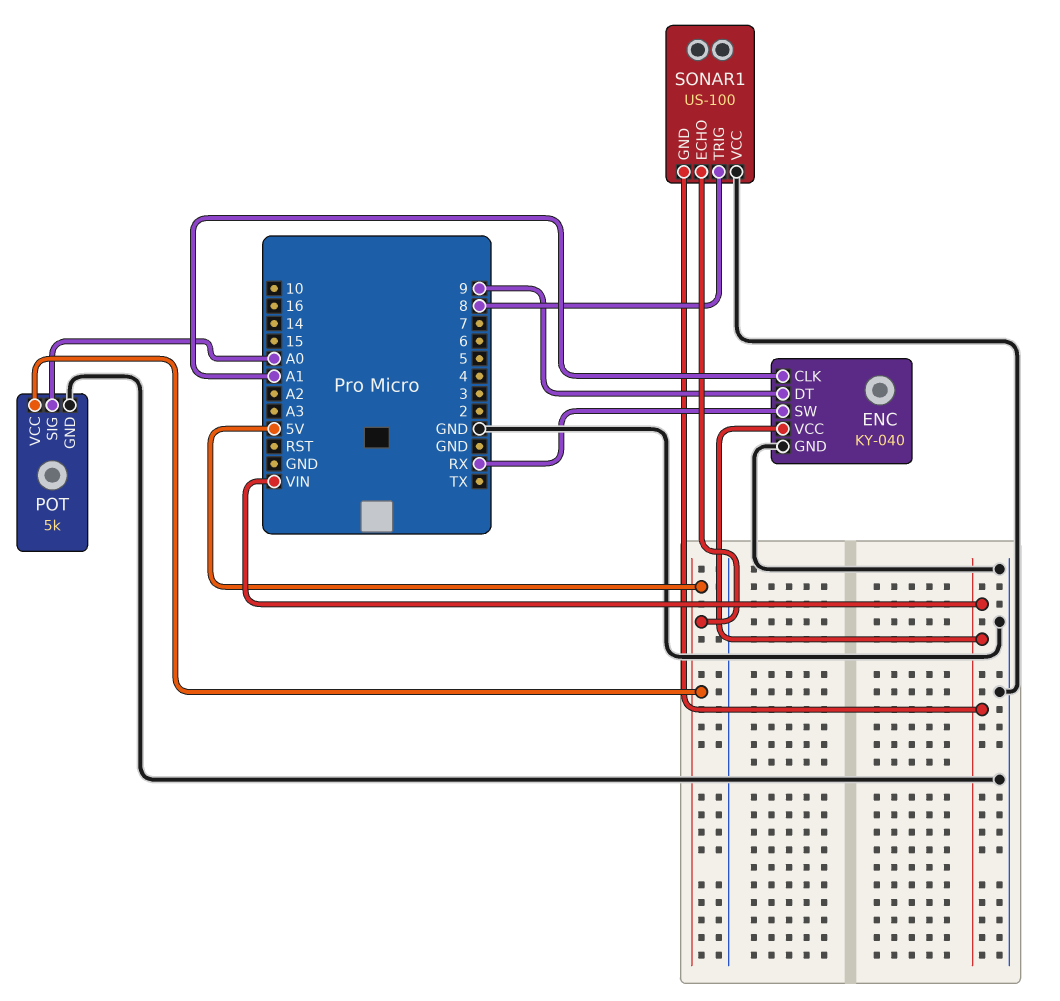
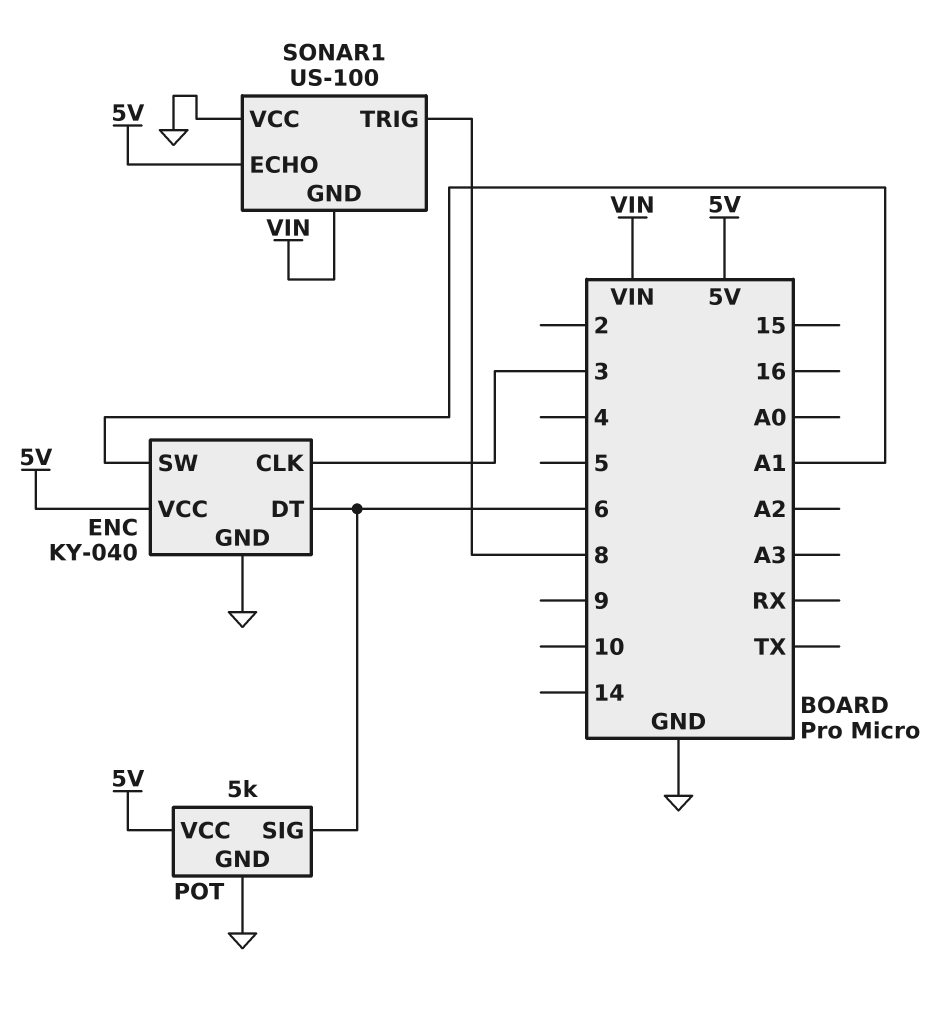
ENC pin CLK: A1 -> 3
ENC pin DT: 9 -> 6
ENC pin SW: RX -> A1
ENC pin VCC: VIN -> 5V
POT pin SIG: A0 -> 6

